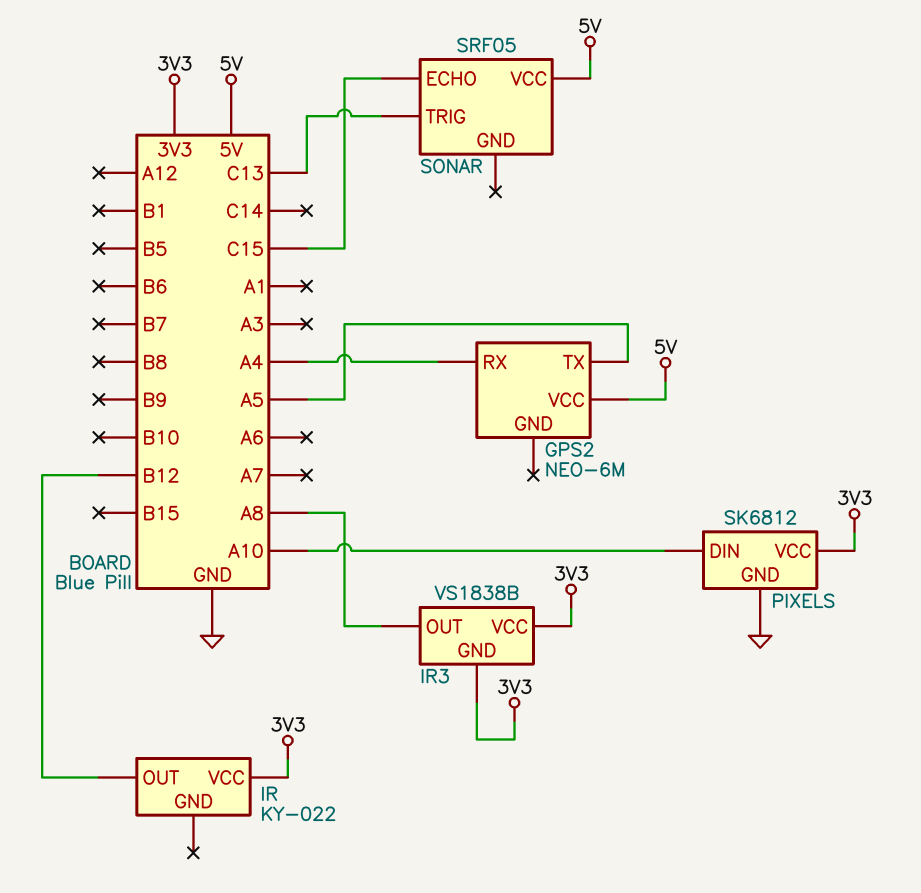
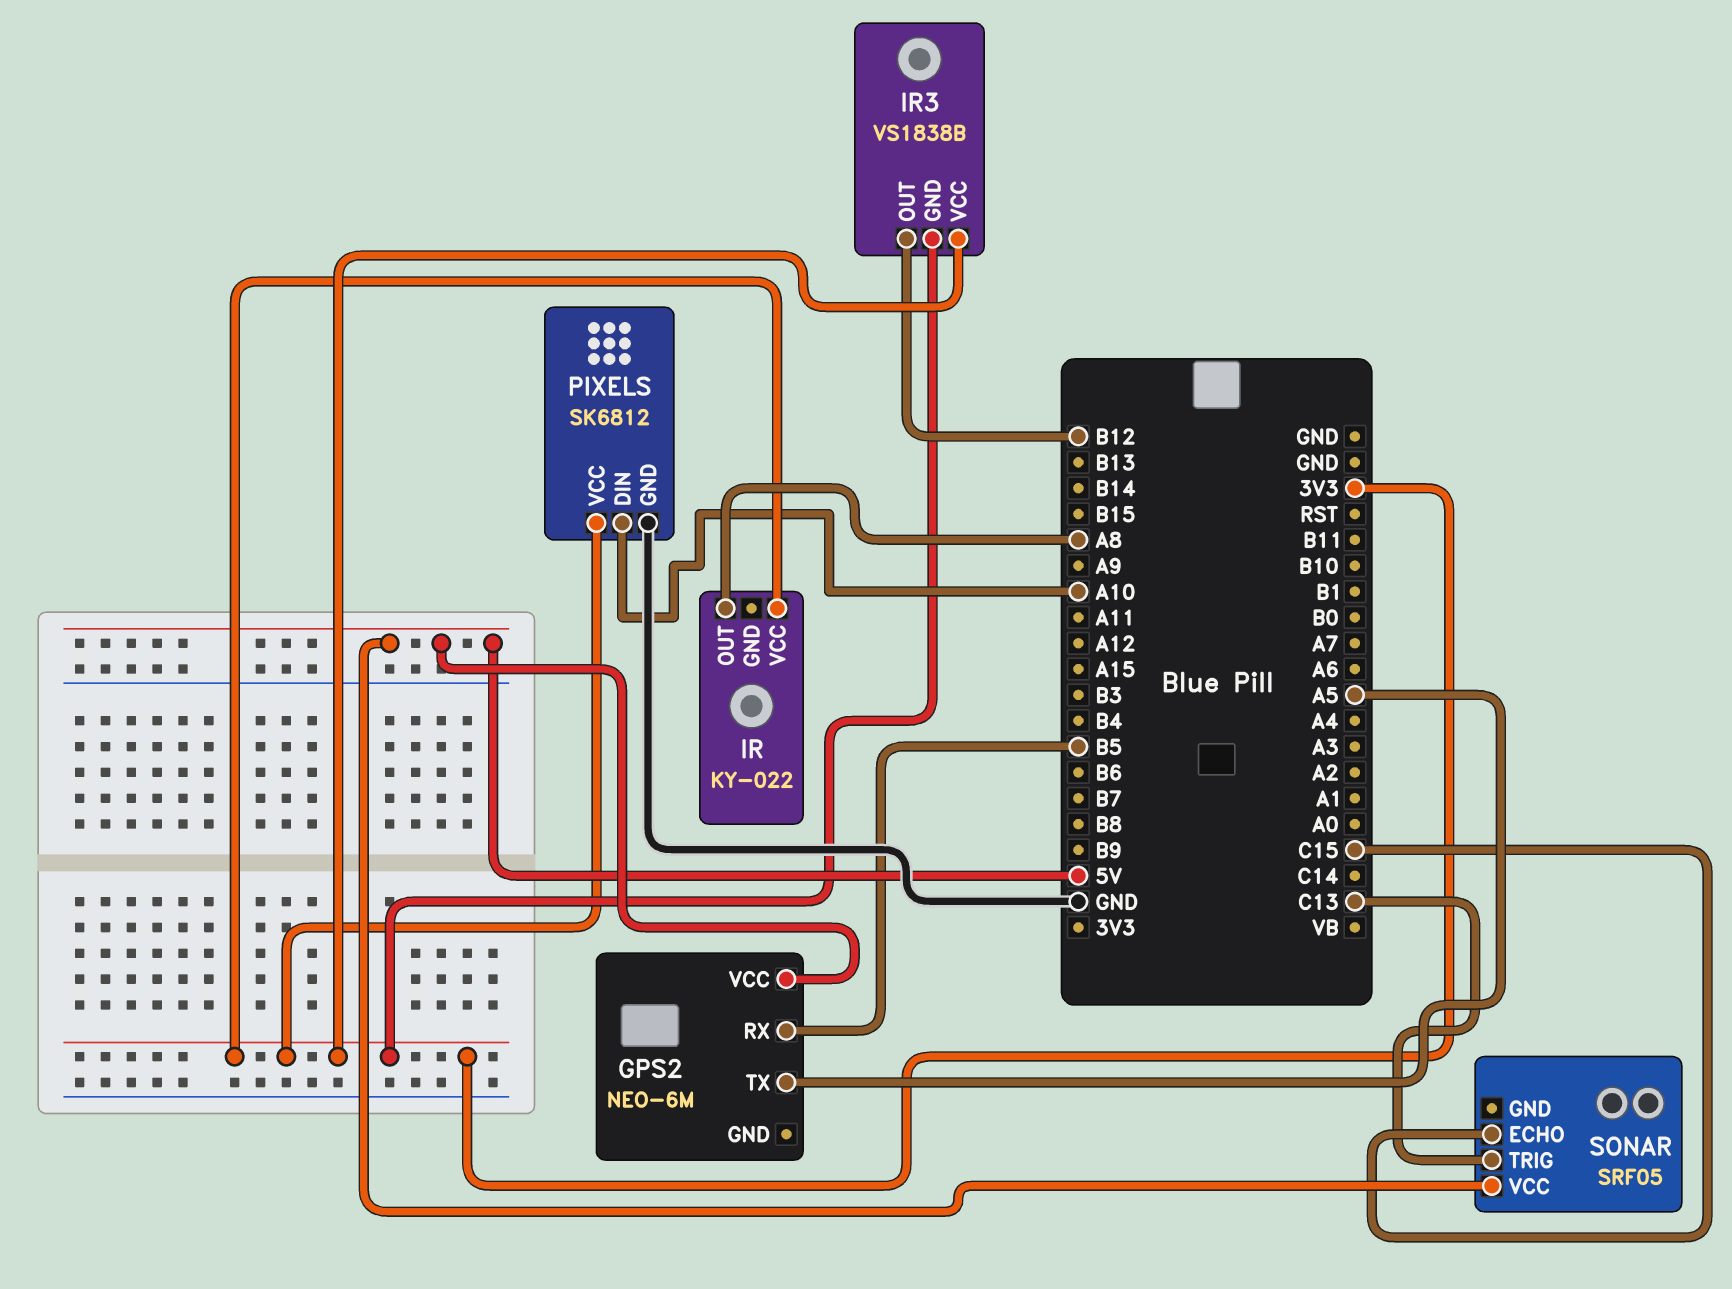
GPS2 pin RX: A4 -> B5
IR pin OUT: B12 -> A8
IR3 pin OUT: A8 -> B12

